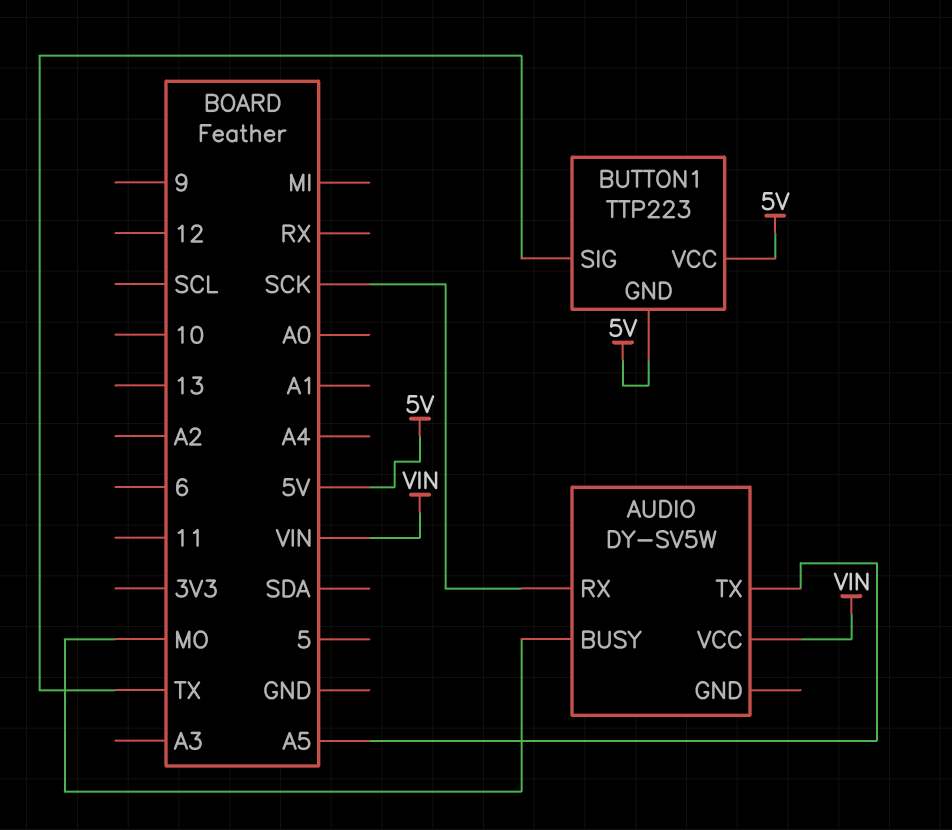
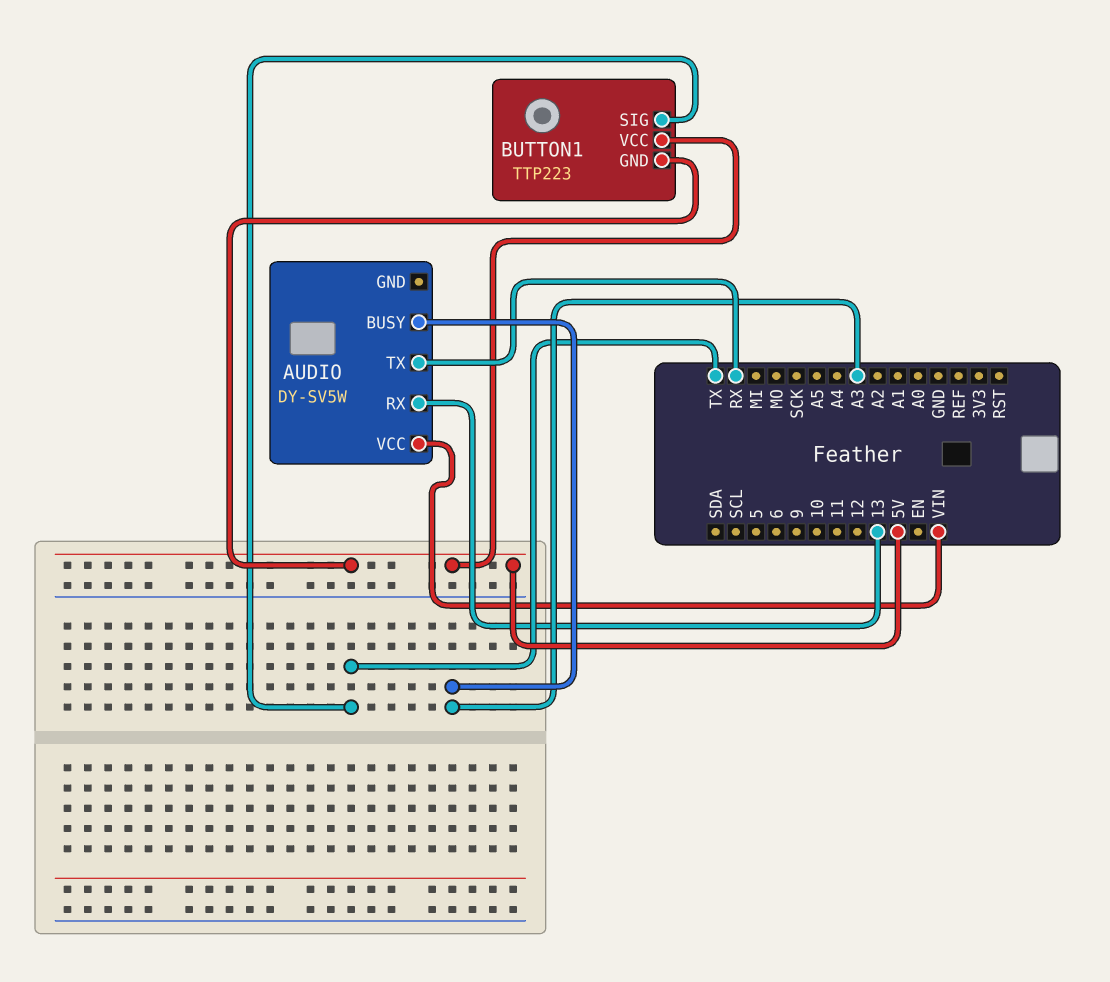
AUDIO pin BUSY: MO -> A3
AUDIO pin RX: SCK -> 13
AUDIO pin TX: A5 -> RX

